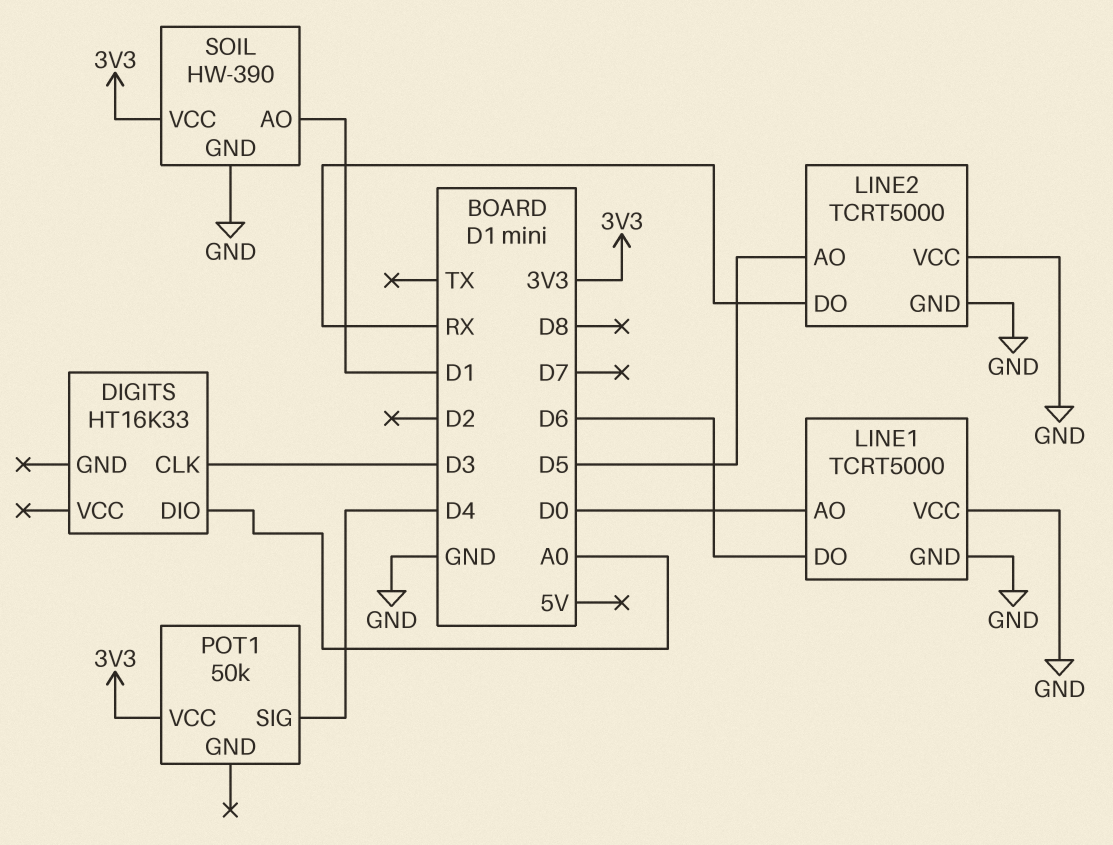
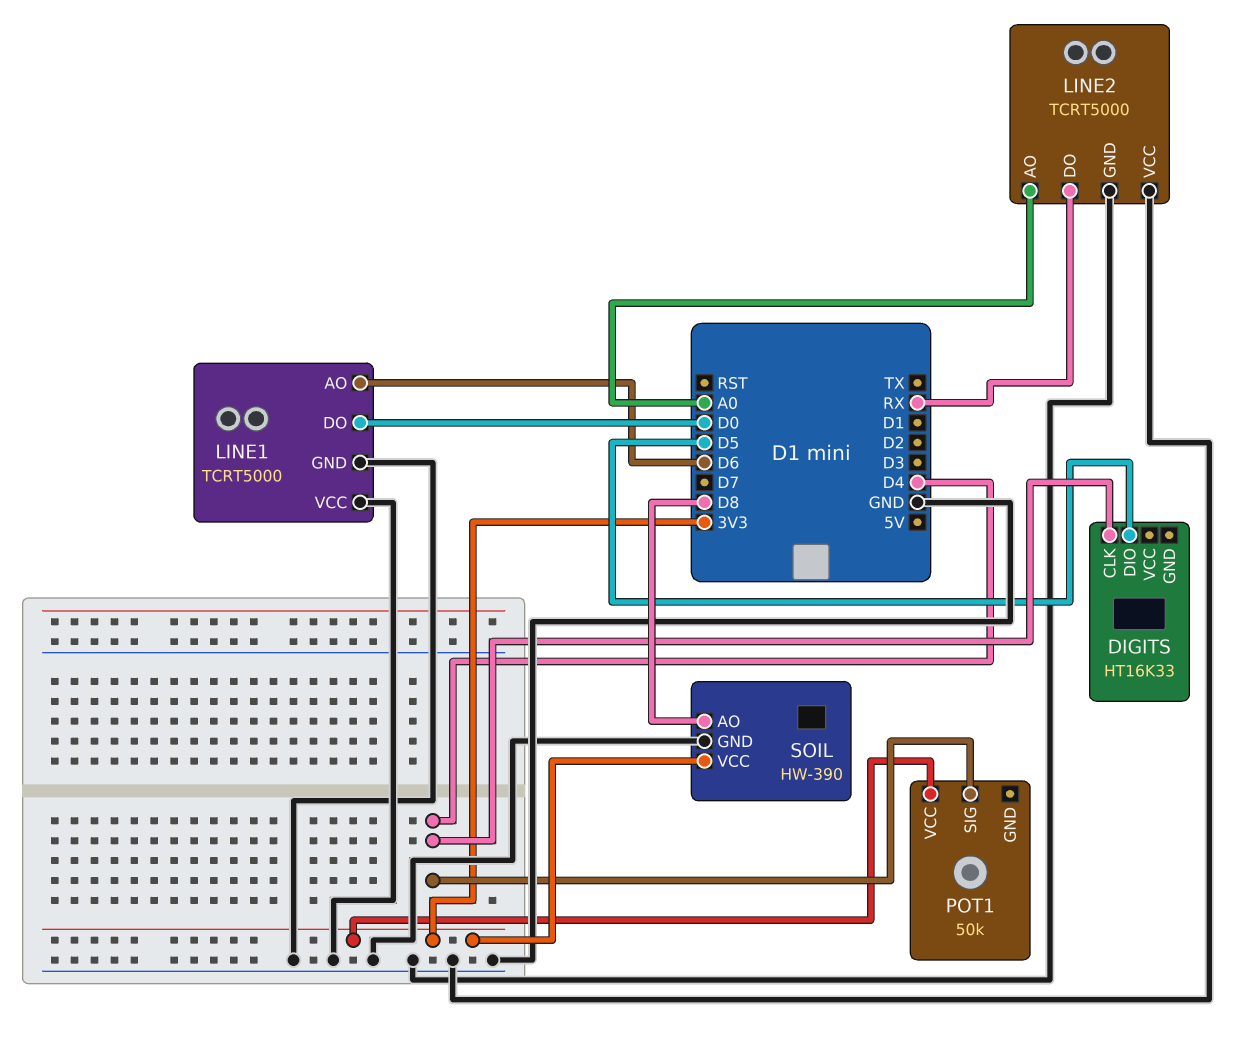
DIGITS pin CLK: D3 -> D4
DIGITS pin DIO: A0 -> D5
LINE1 pin AO: D0 -> D6
LINE1 pin DO: D6 -> D0
LINE2 pin AO: D5 -> A0
SOIL pin AO: D1 -> D8

